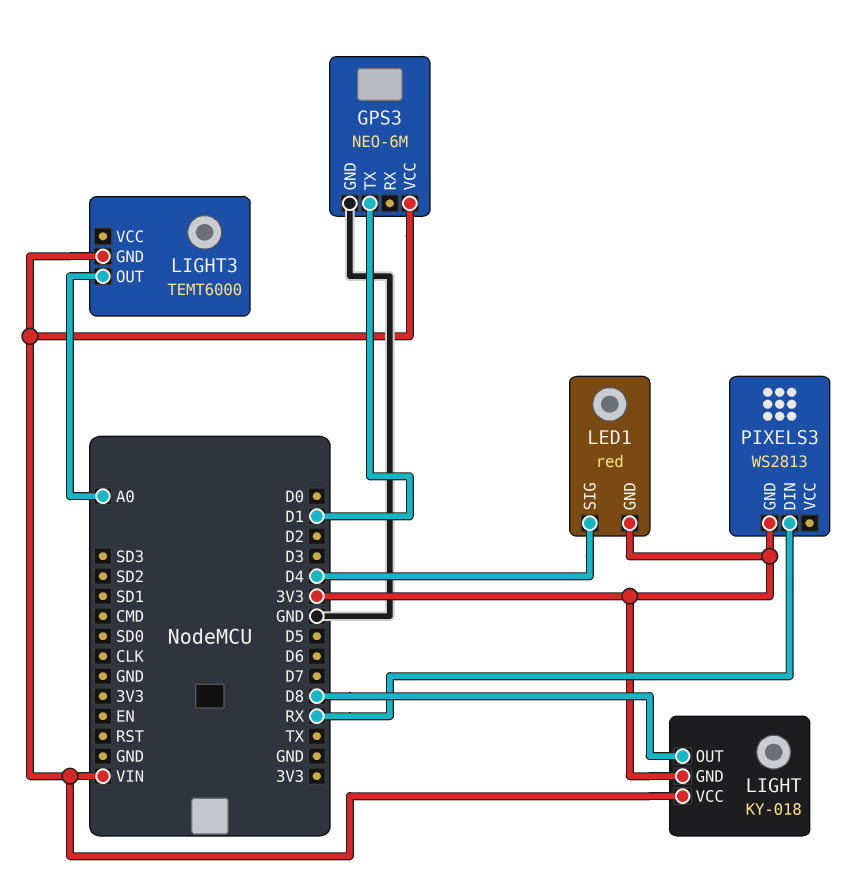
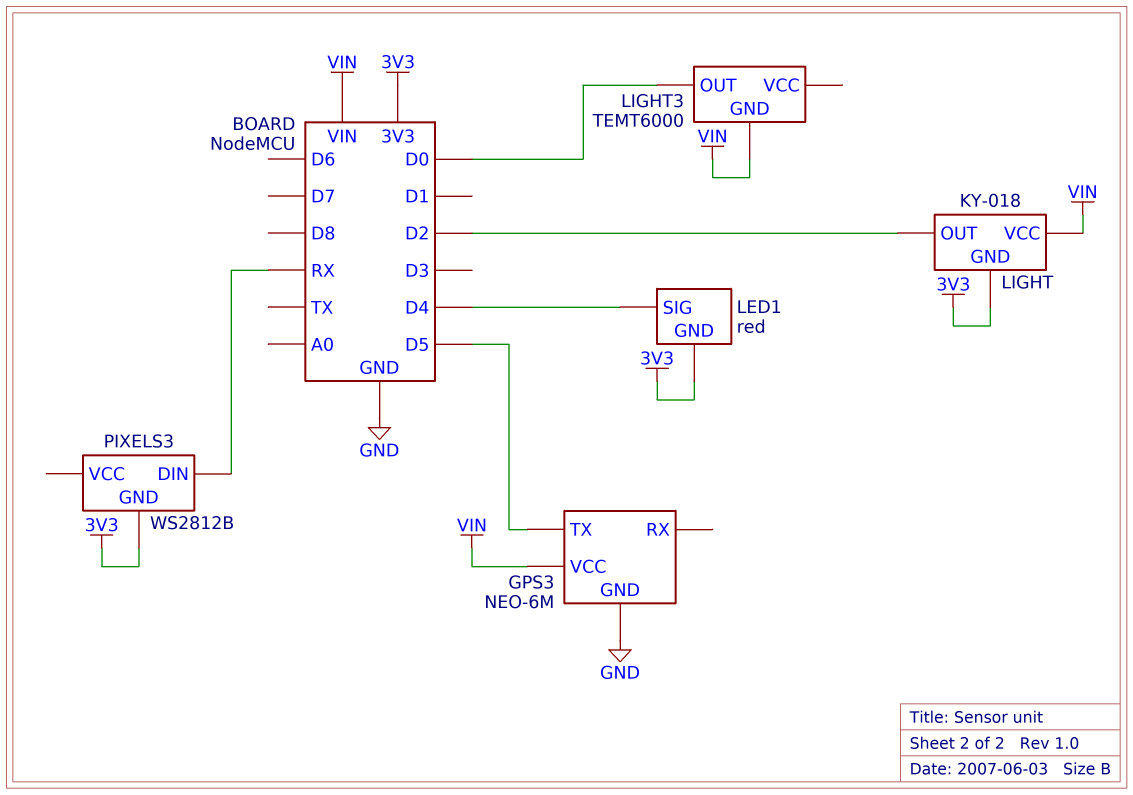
GPS3 pin TX: D1 -> D5
LIGHT pin OUT: D8 -> D2
LIGHT3 pin OUT: A0 -> D0
PIXELS3: WS2813 -> WS2812B

